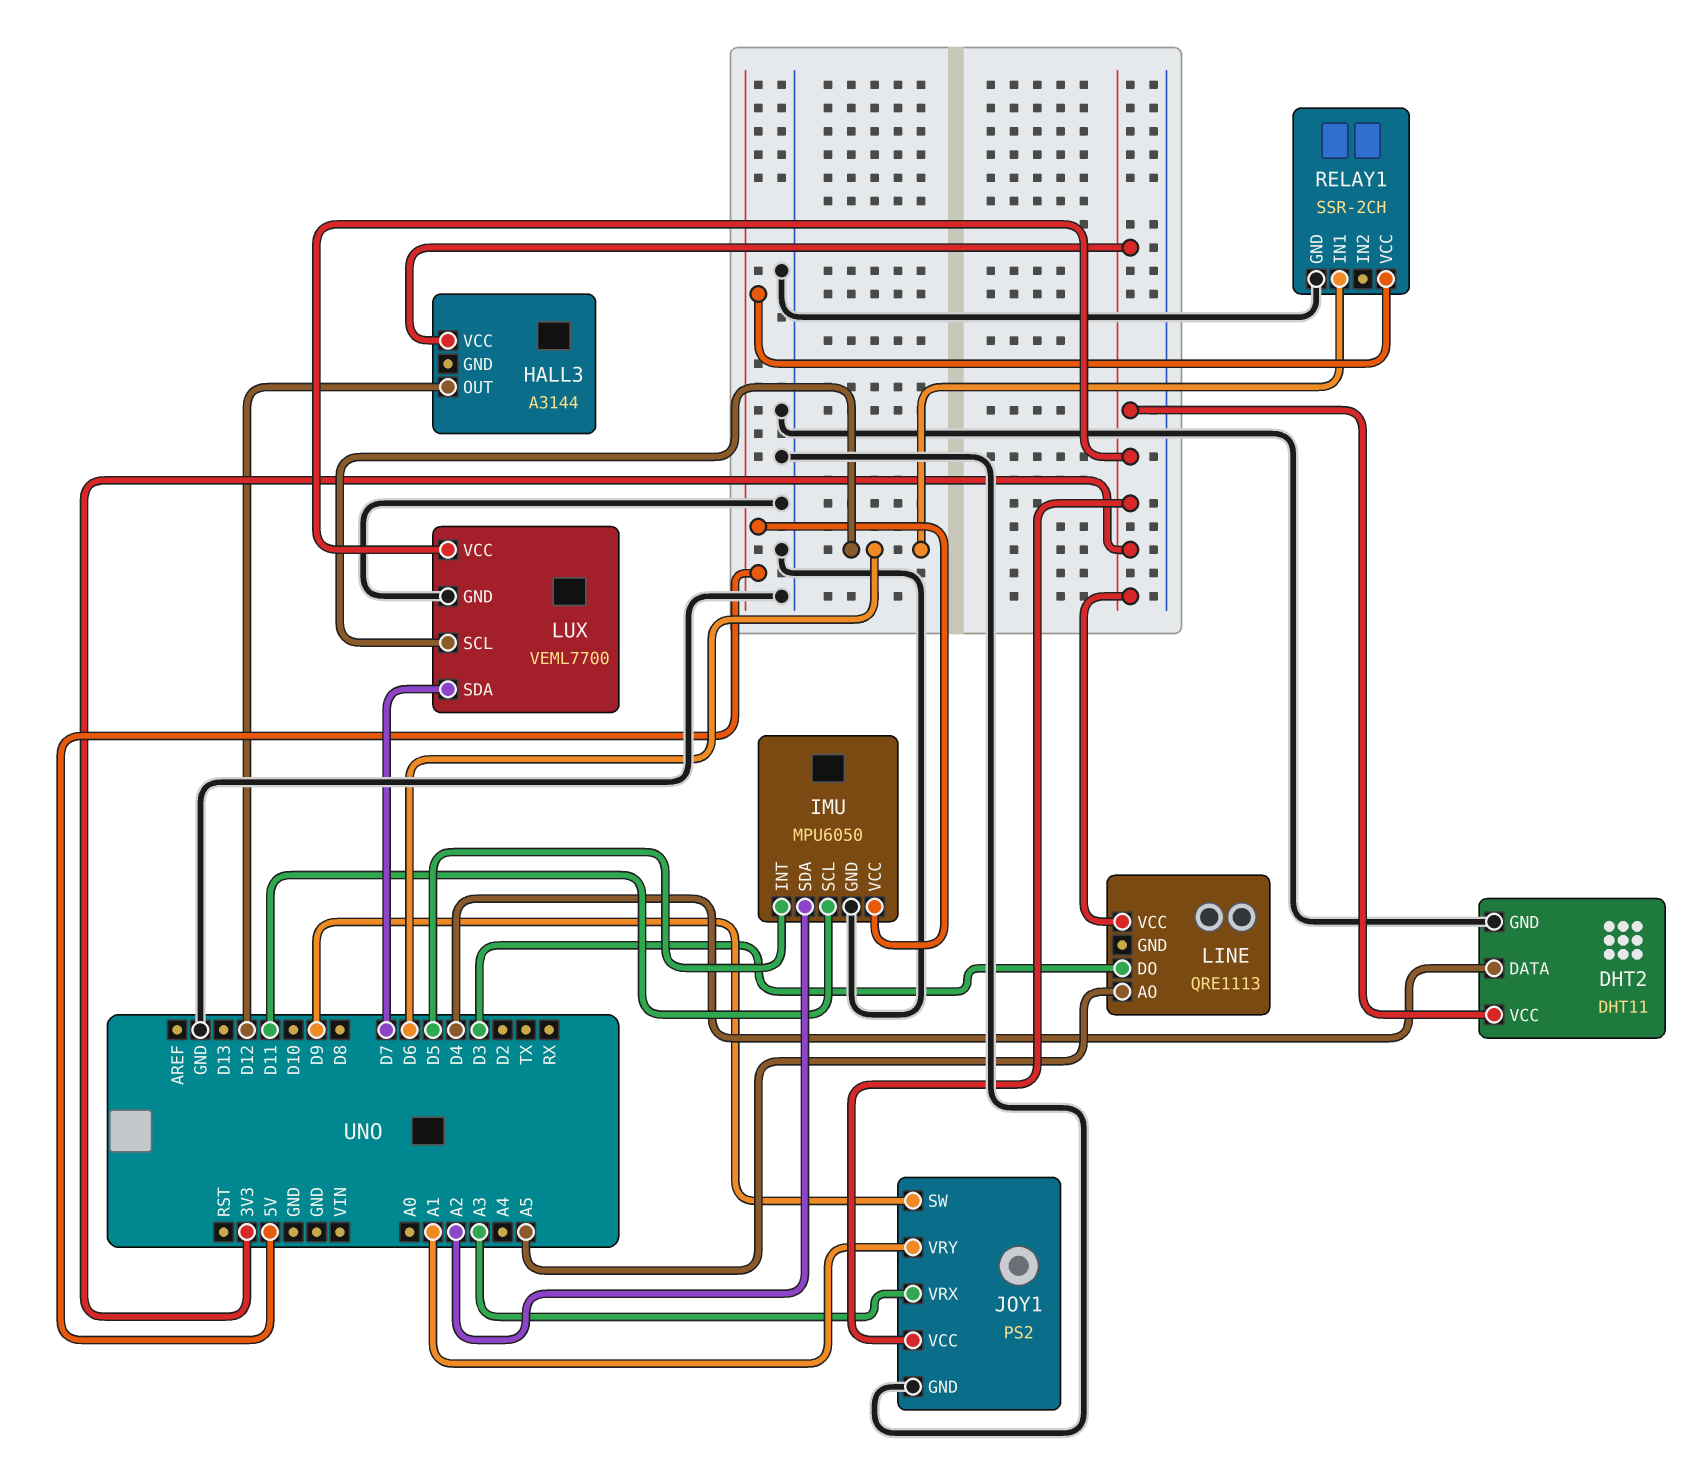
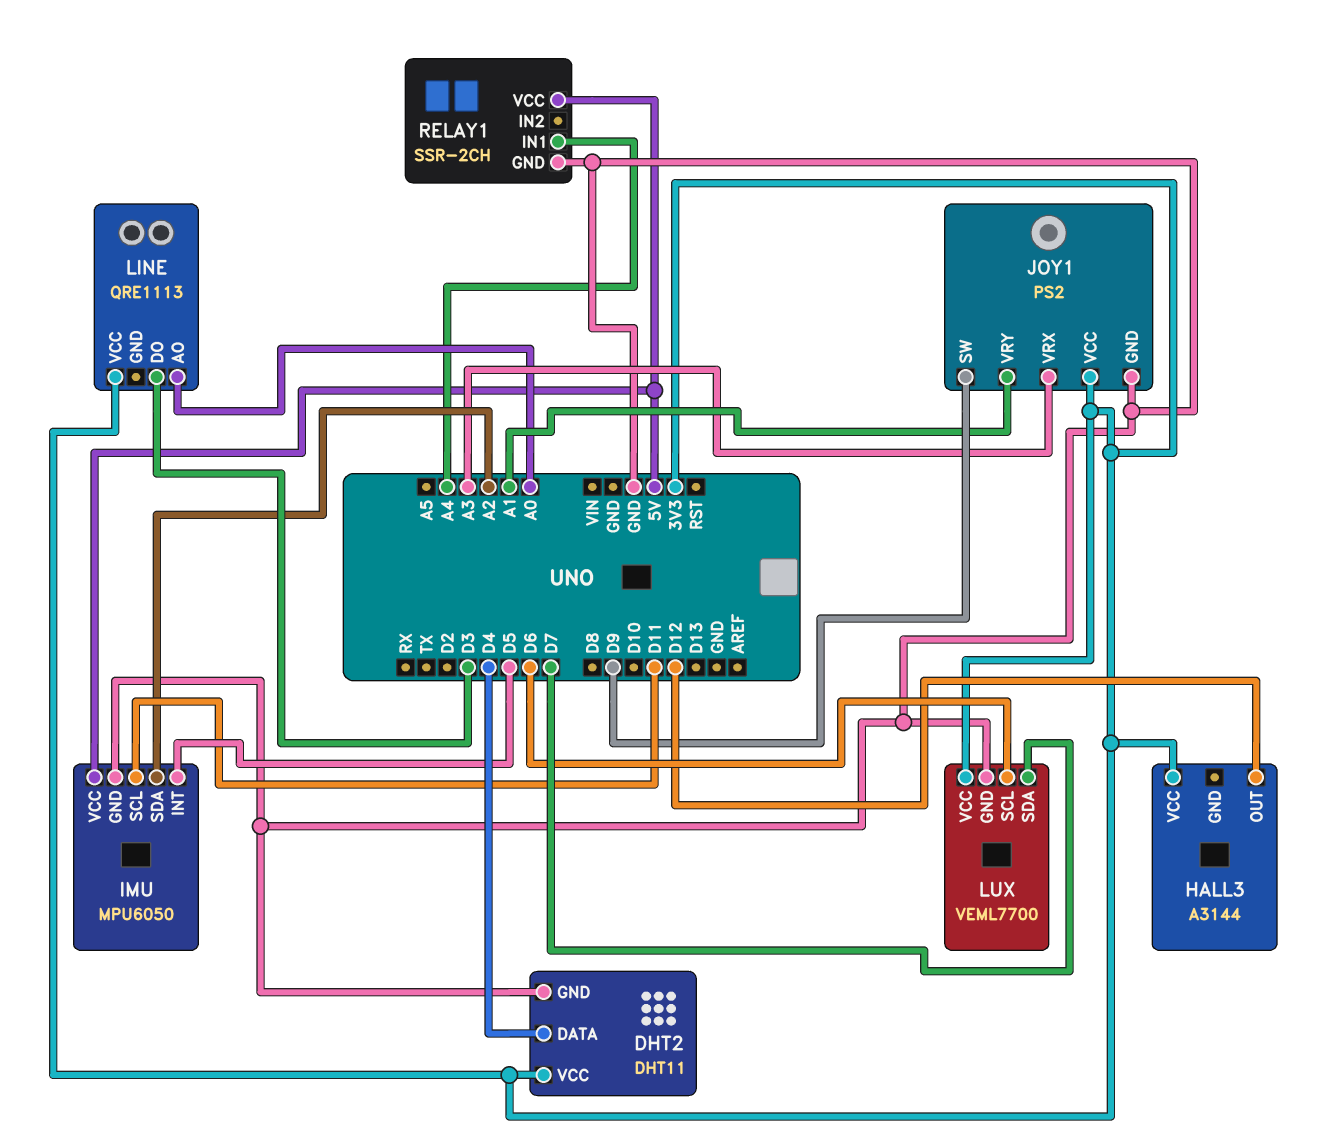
LINE pin AO: A5 -> A0
RELAY1 pin IN1: D6 -> A4

